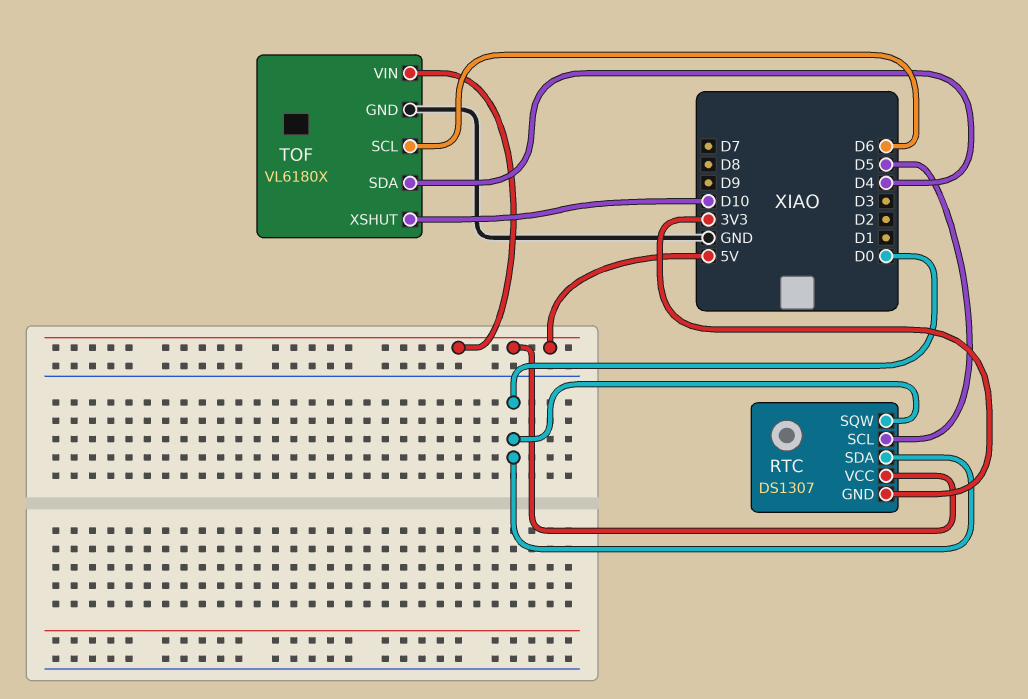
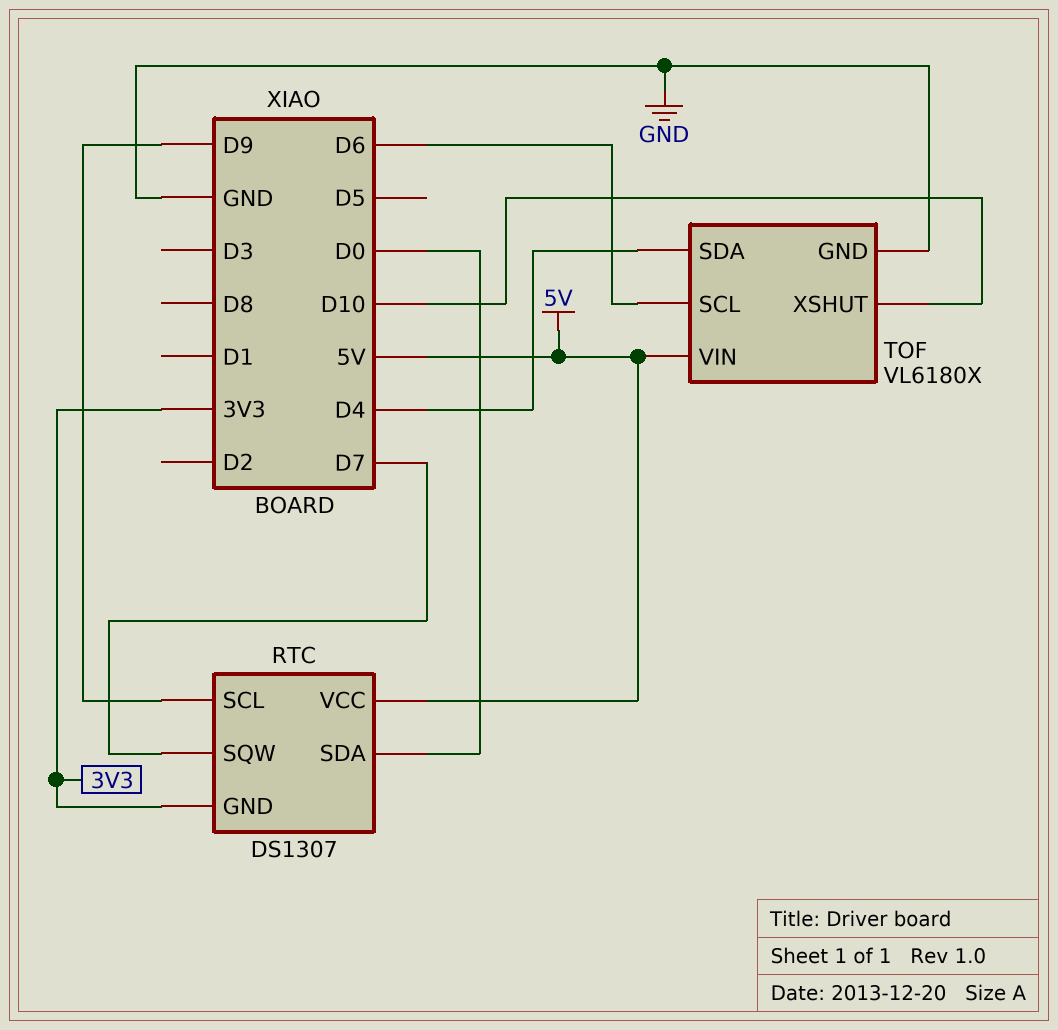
RTC pin SCL: D5 -> D9
RTC pin SQW: D0 -> D7

